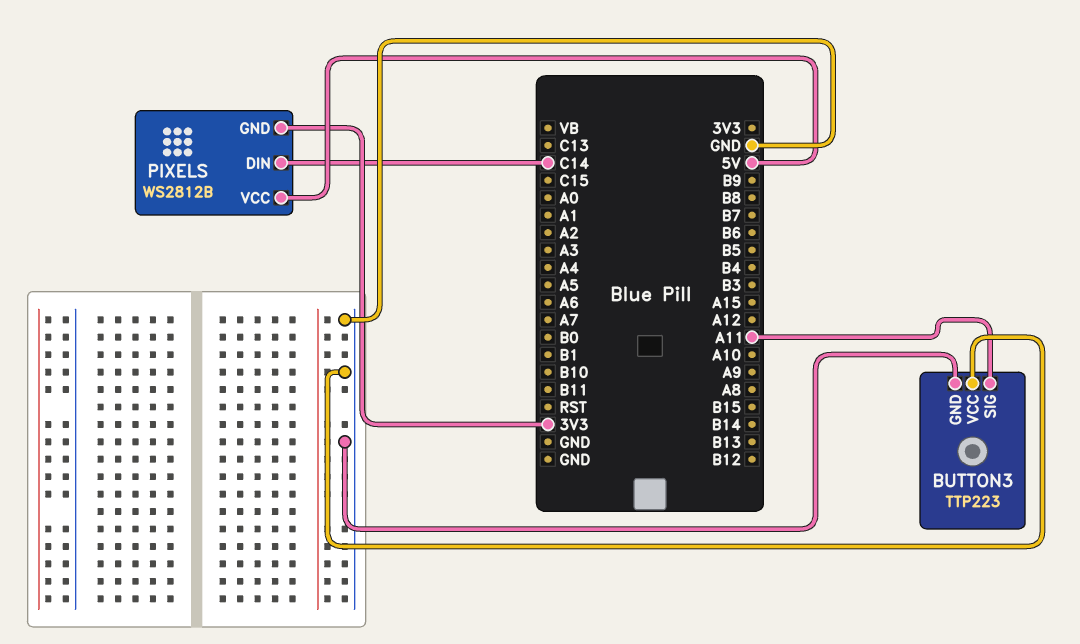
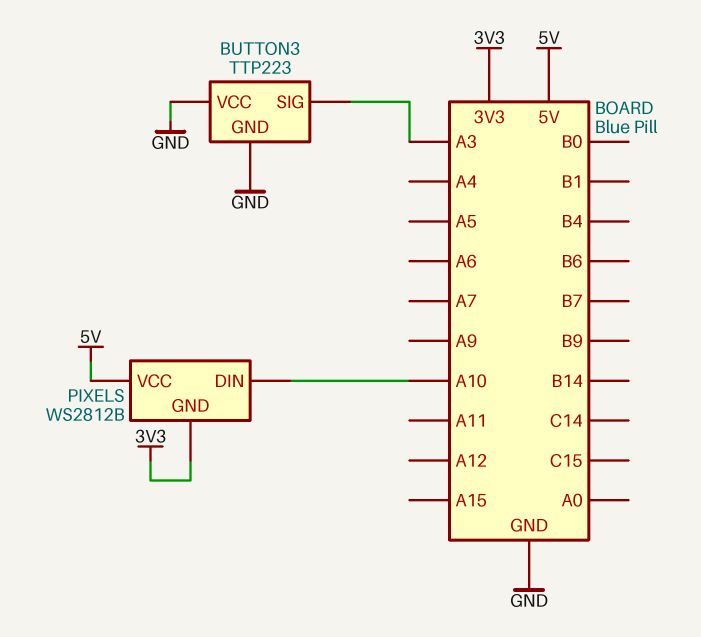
BUTTON3 pin SIG: A11 -> A3
PIXELS pin DIN: C14 -> A10

